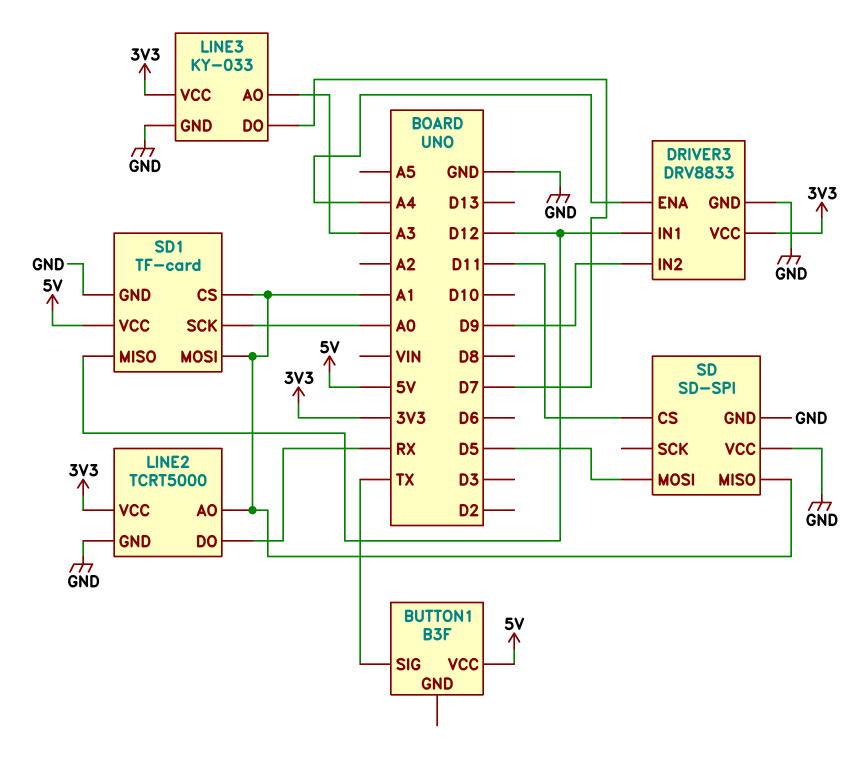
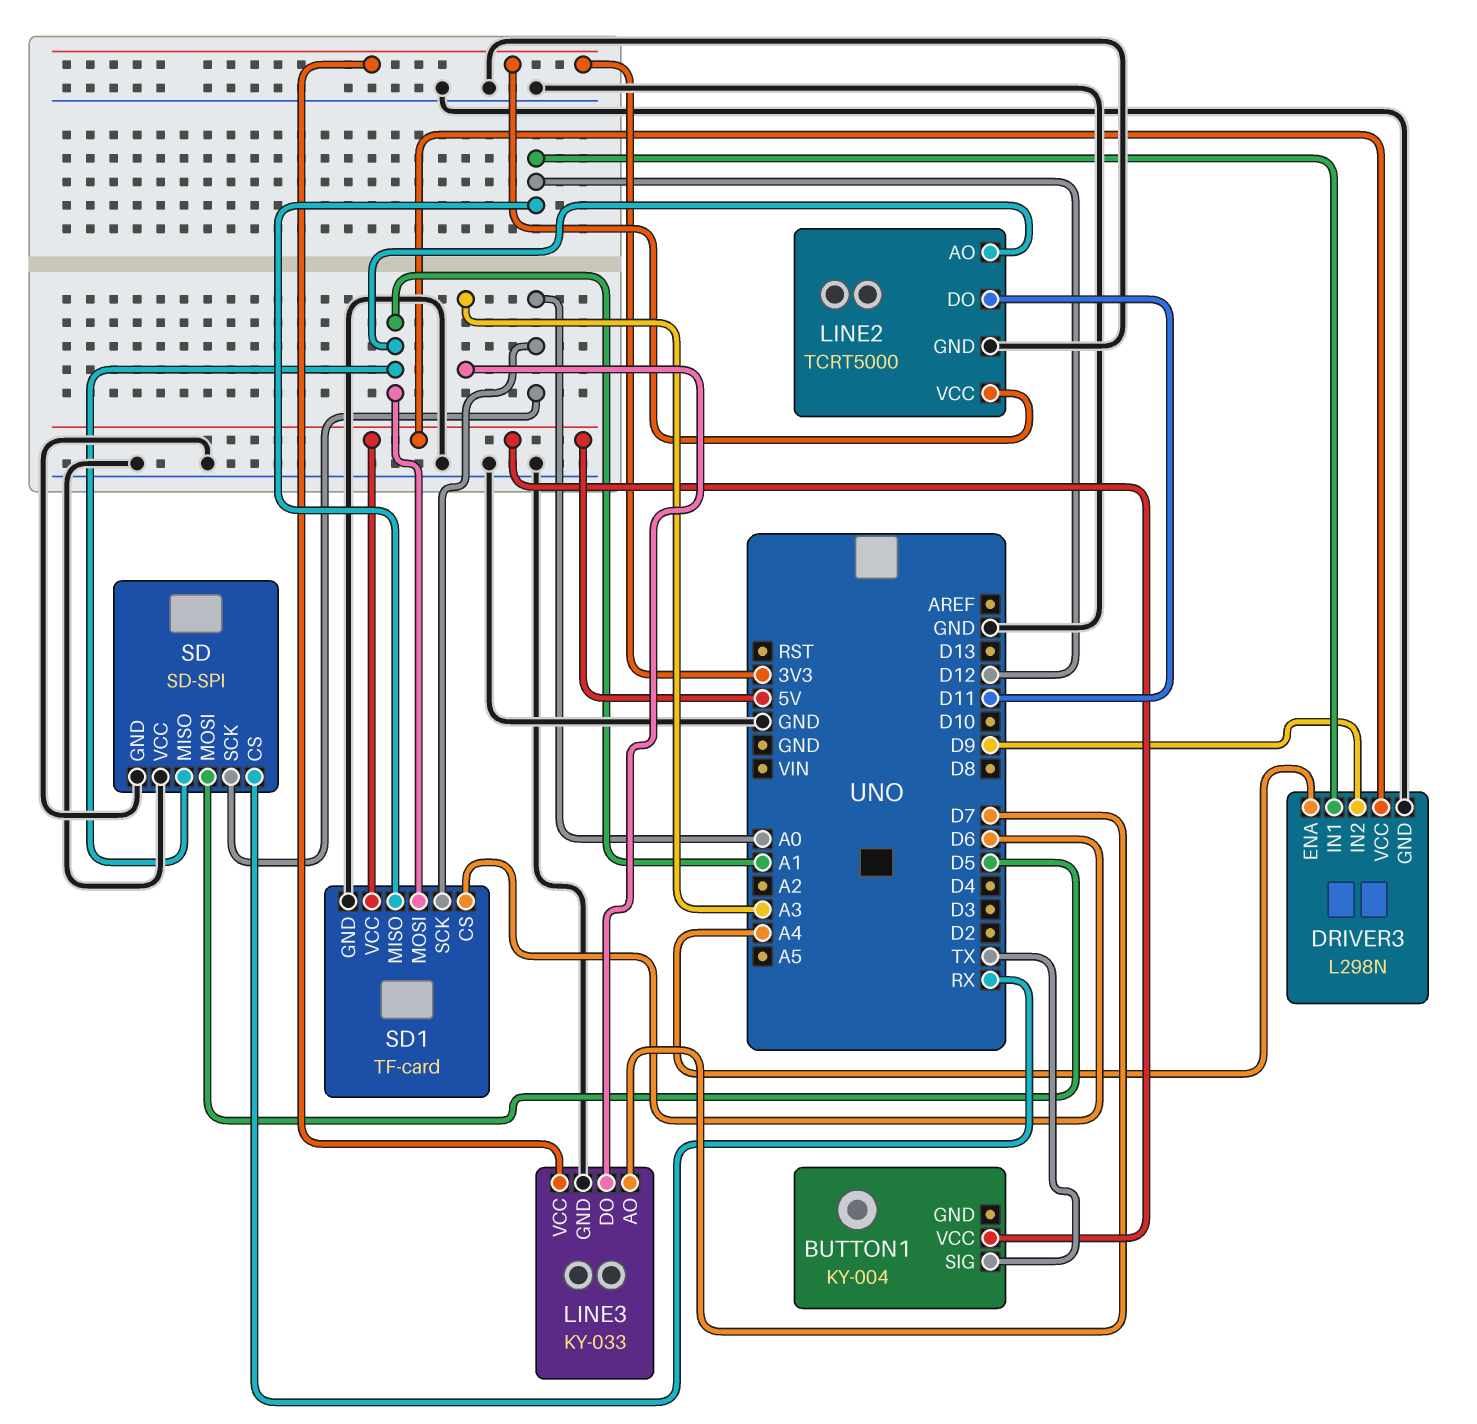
BUTTON1: B3F -> KY-004
DRIVER3: DRV8833 -> L298N
DRIVER3 pin VCC: 3V3 -> 5V
LINE2 pin DO: RX -> D11
LINE3 pin AO: A3 -> D7
LINE3 pin DO: D7 -> A3
SD pin CS: D11 -> RX
SD pin SCK: none -> A0
SD1 pin CS: A1 -> D6

